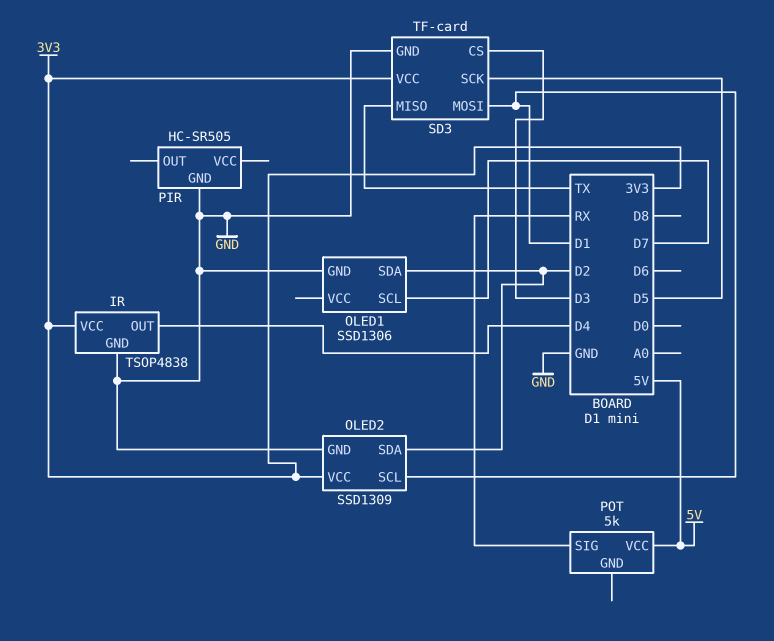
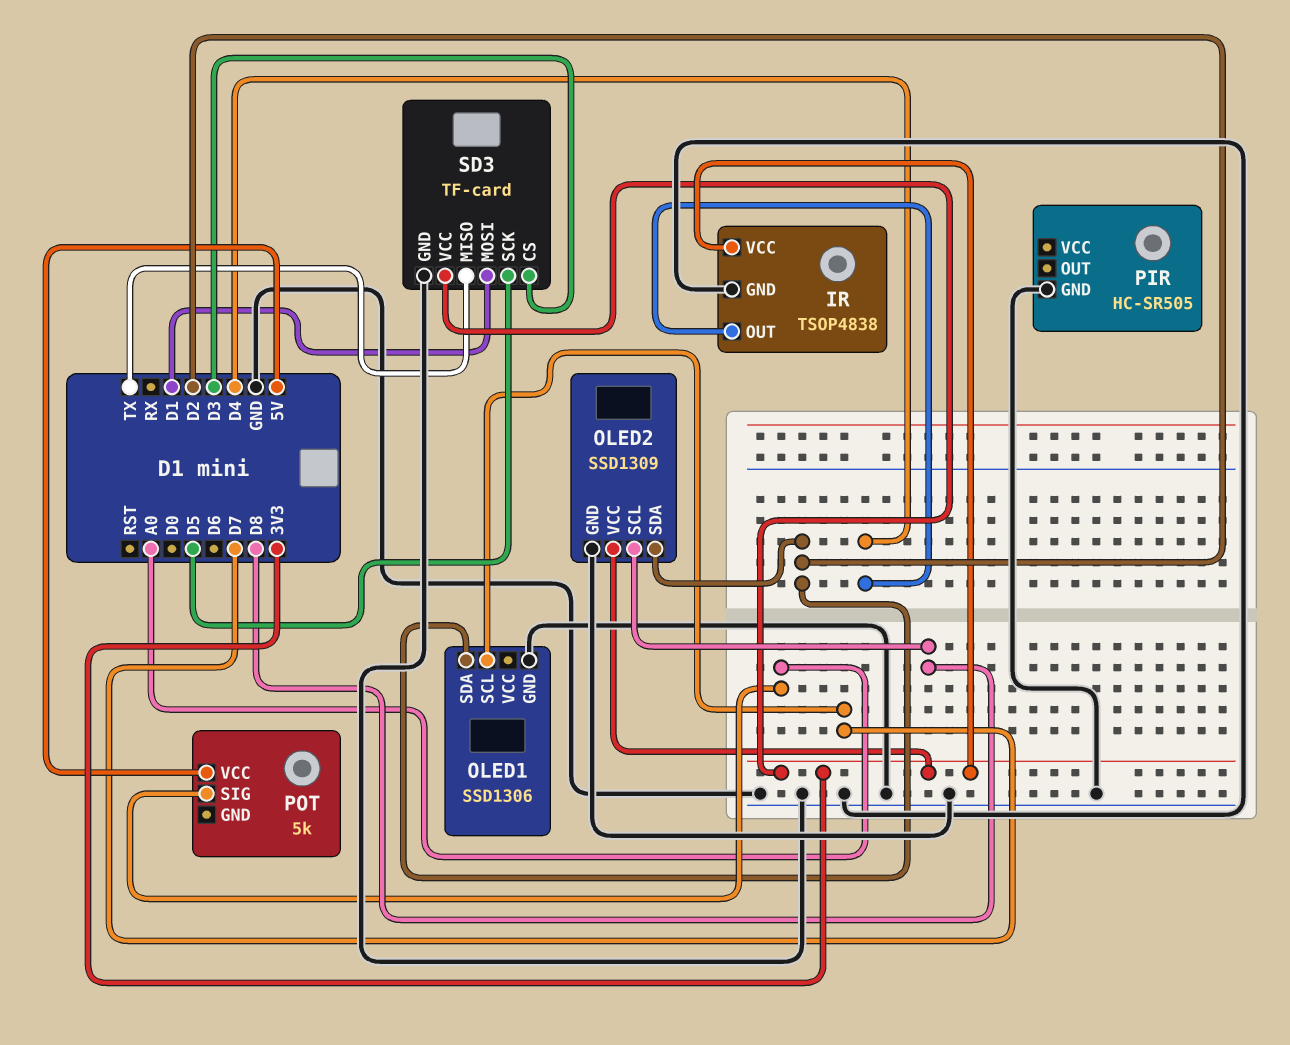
OLED2 pin SCL: D1 -> D8
POT pin SIG: RX -> A0

